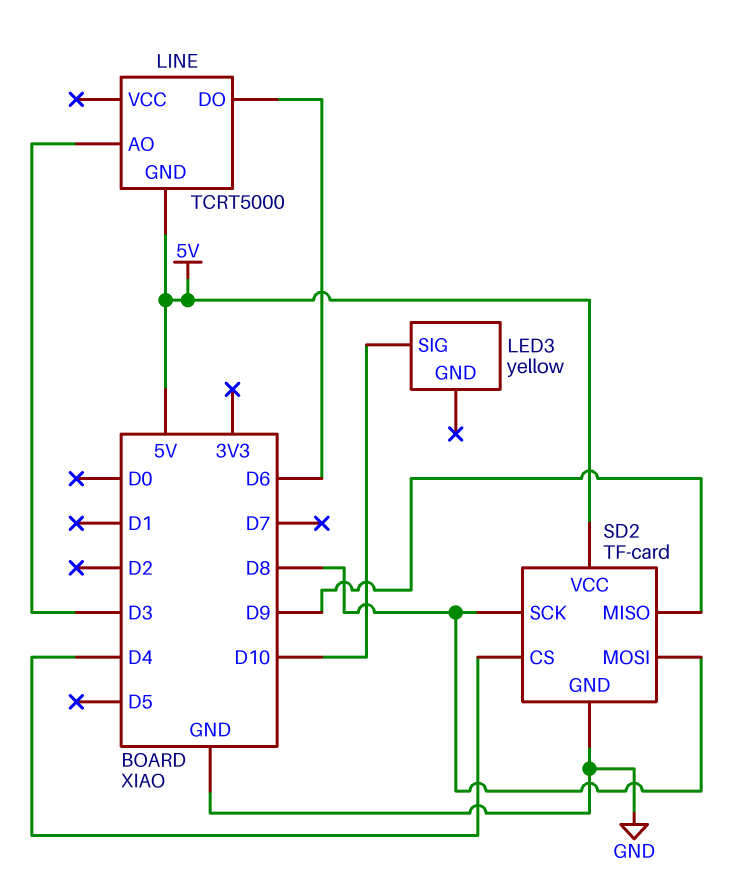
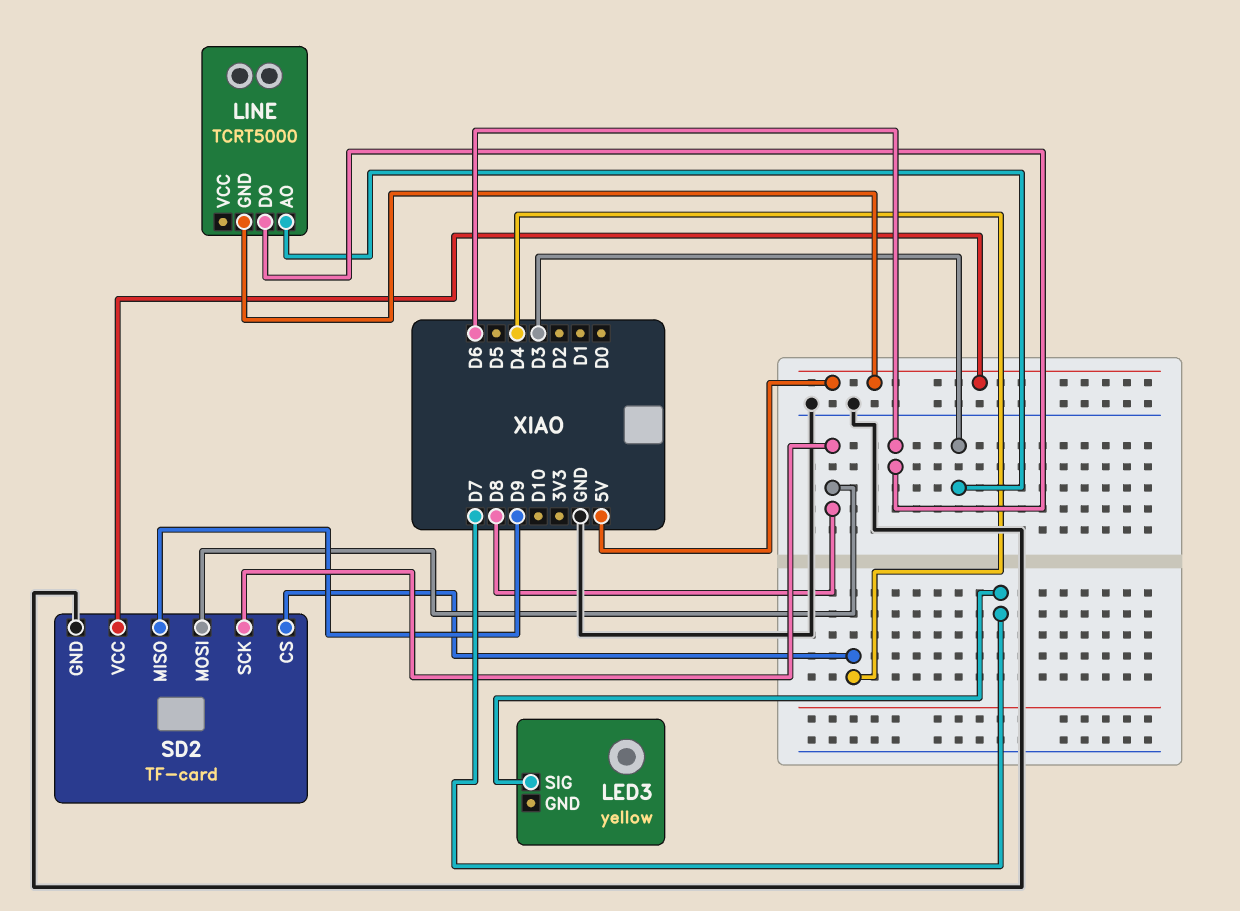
LED3 pin SIG: D10 -> D7

